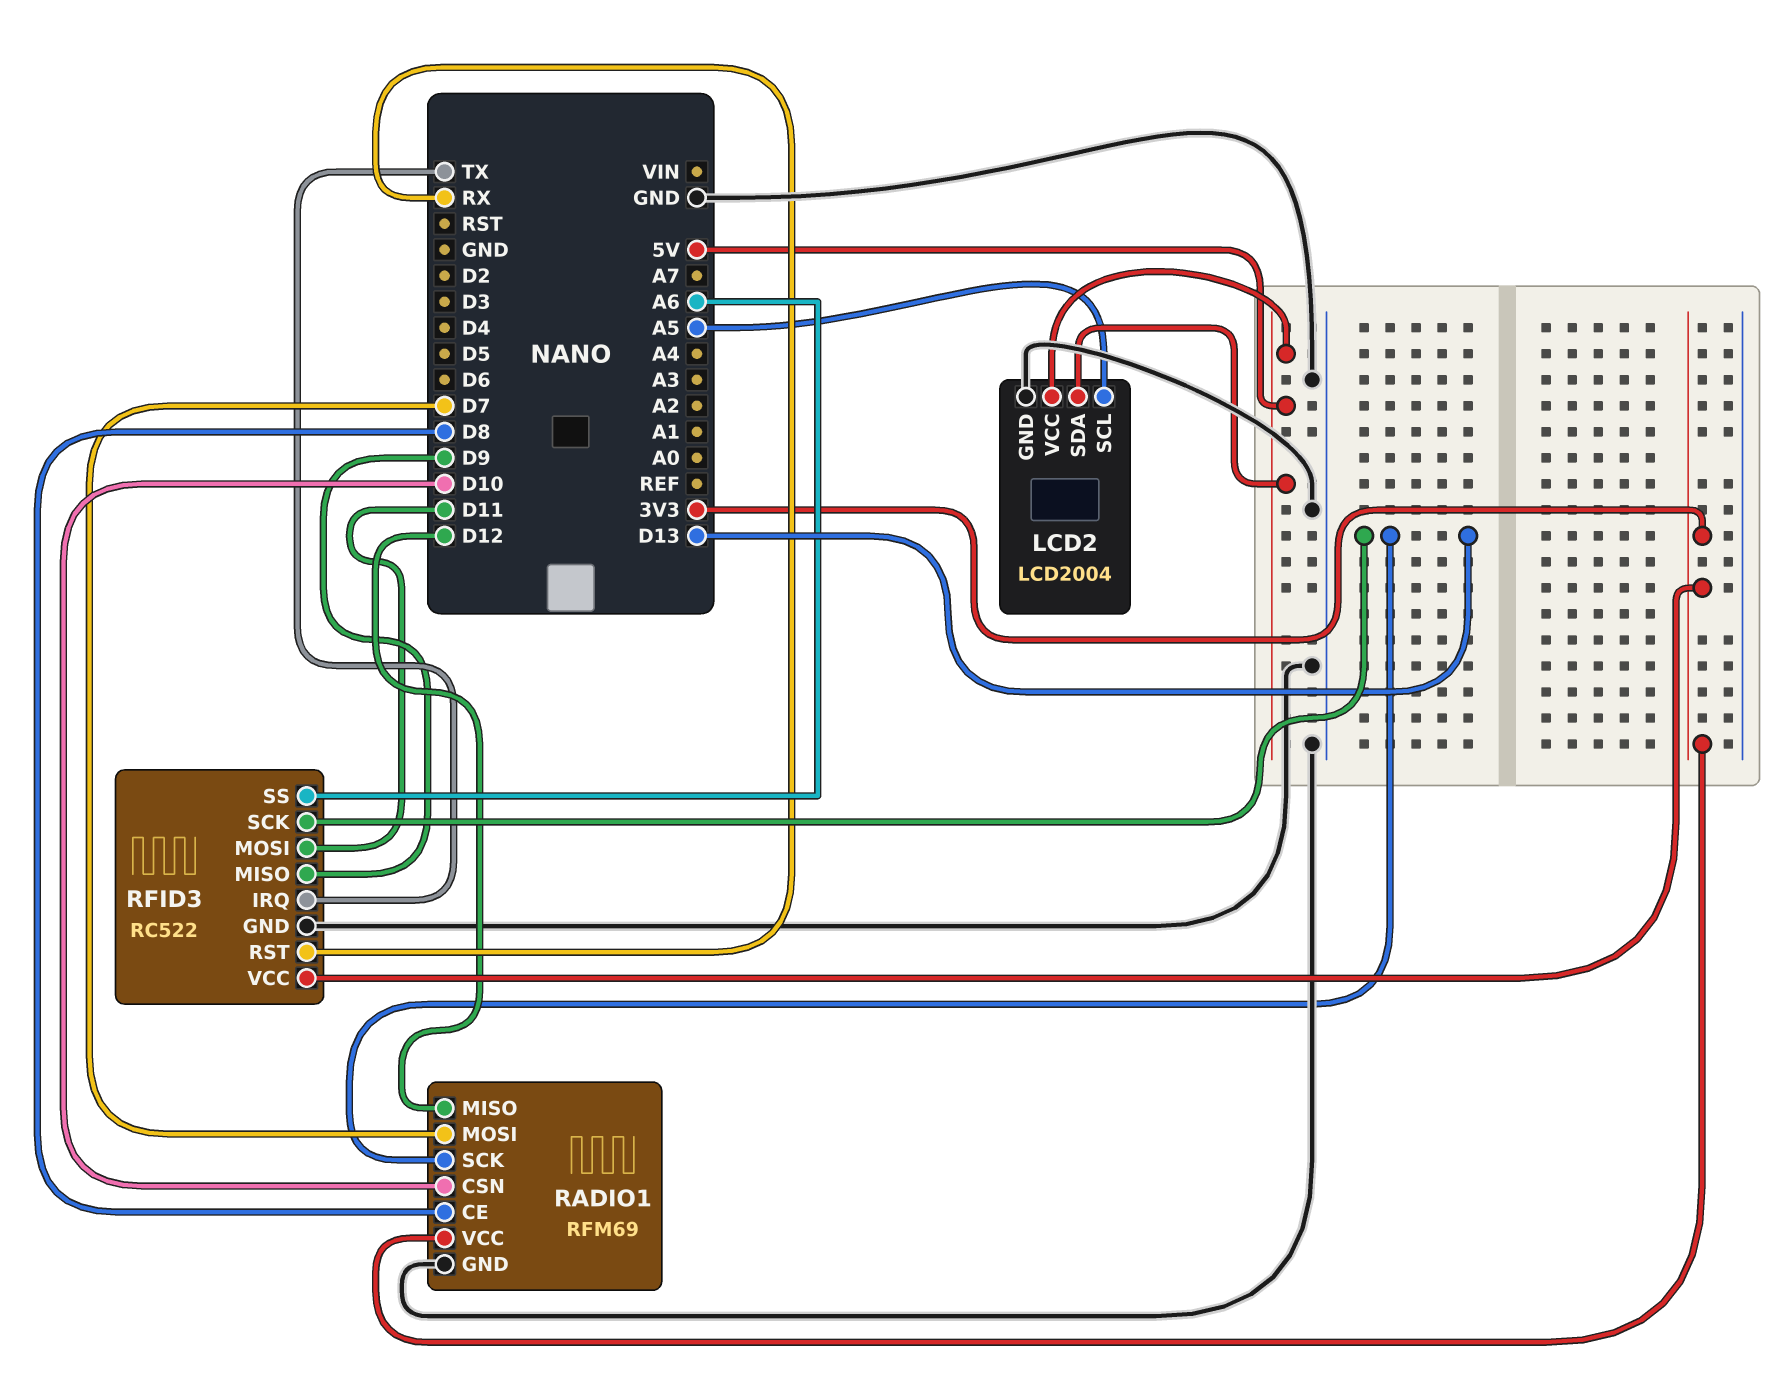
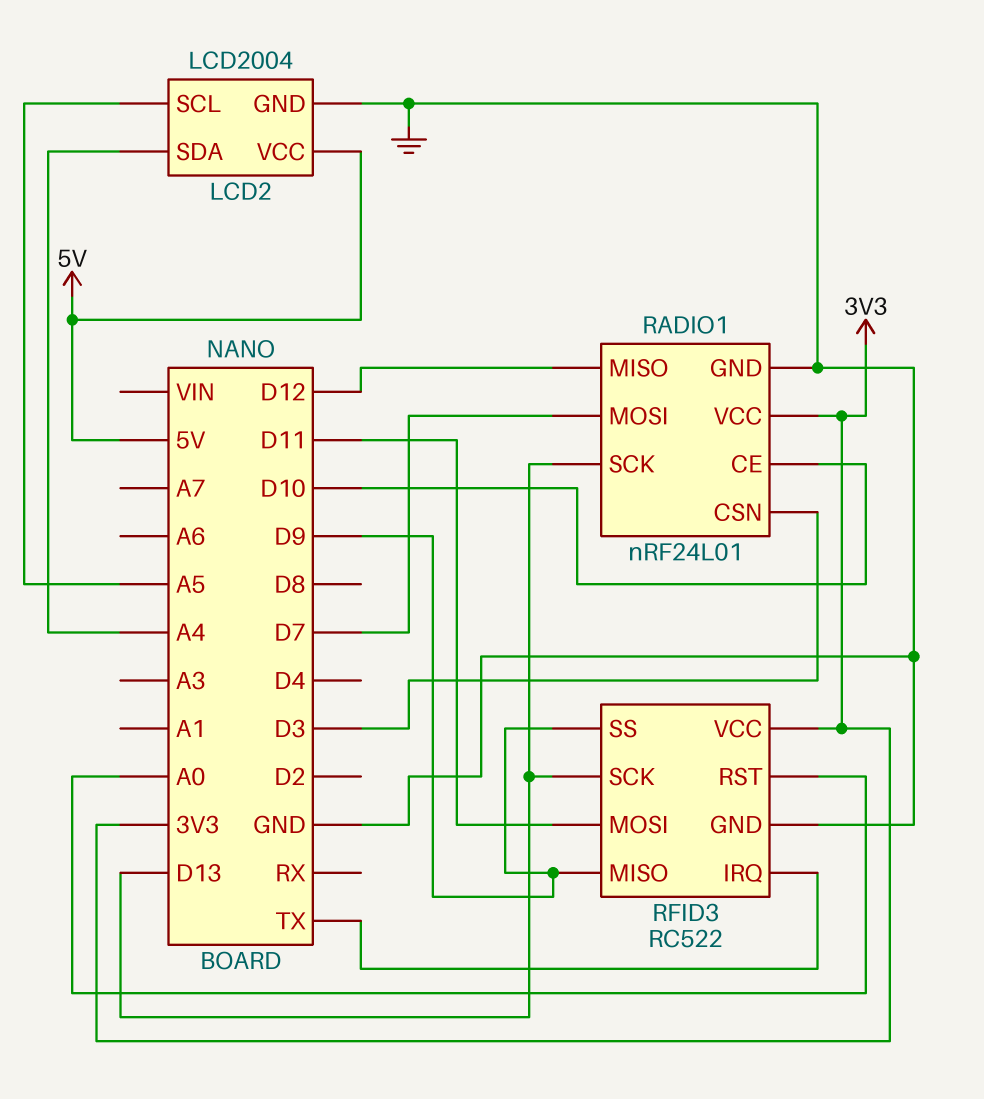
LCD2 pin SDA: 5V -> A4
RADIO1: RFM69 -> nRF24L01
RADIO1 pin CE: D8 -> D10
RADIO1 pin CSN: D10 -> D3
RFID3 pin RST: RX -> A0
RFID3 pin SS: A6 -> D9

